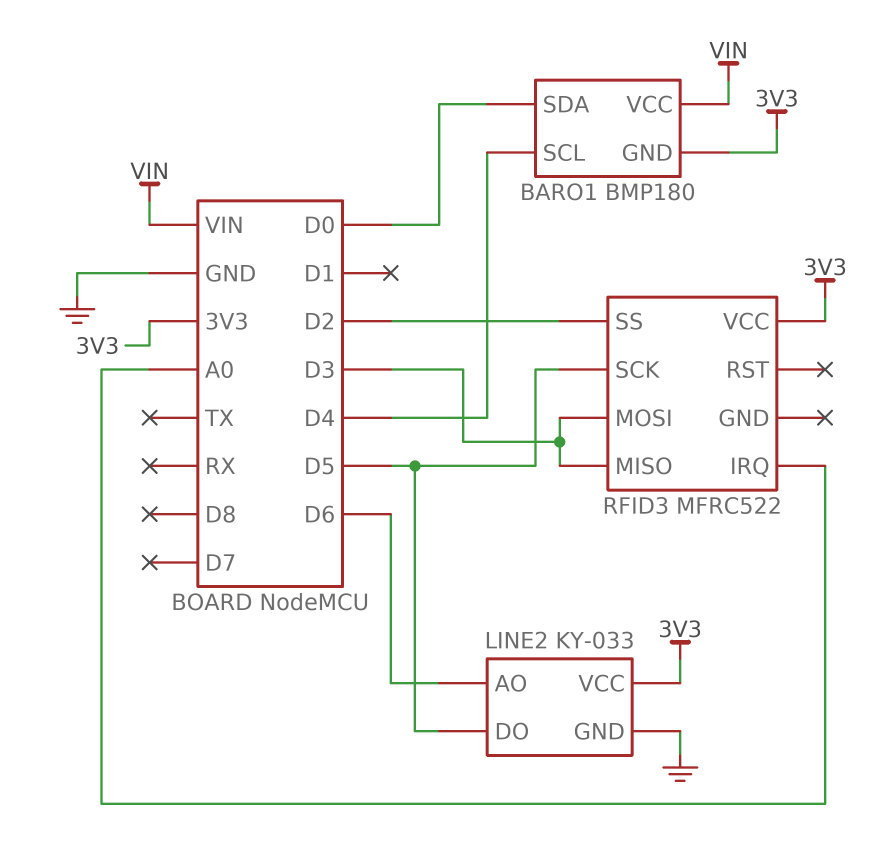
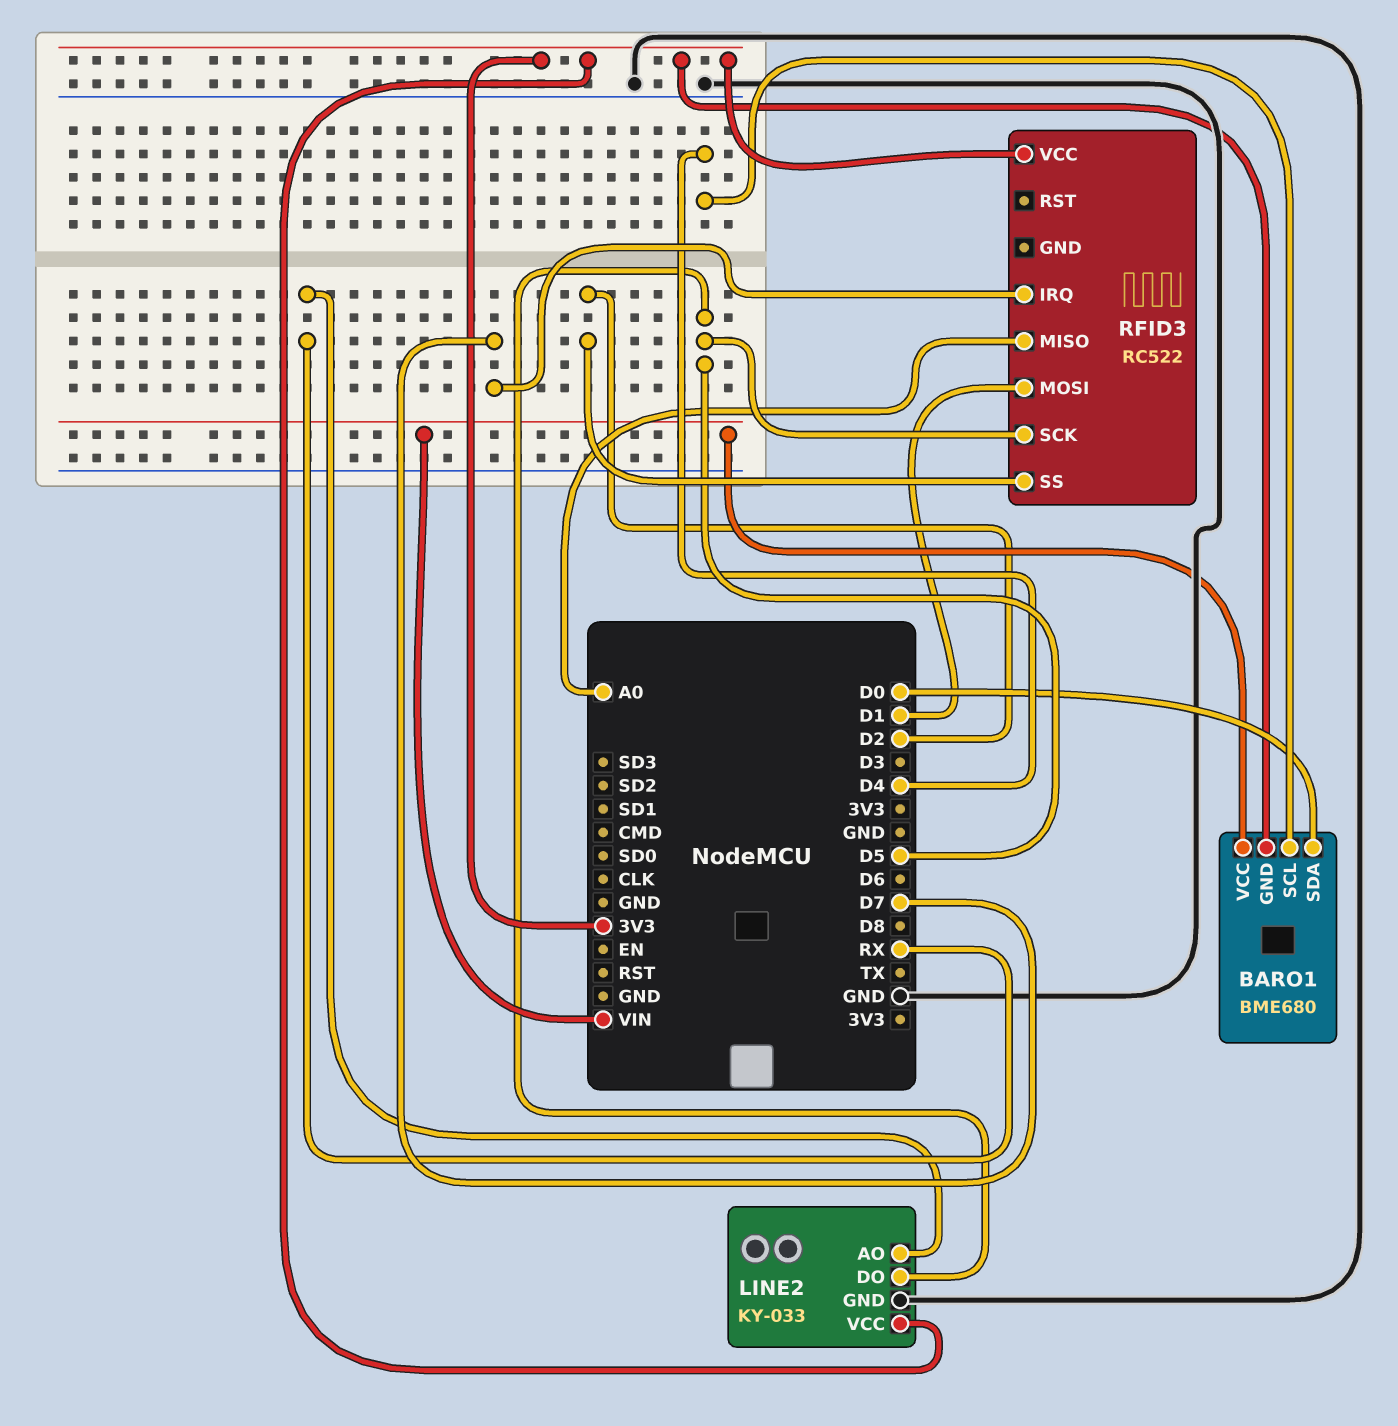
BARO1: BMP180 -> BME680
LINE2 pin AO: D6 -> RX
RFID3: MFRC522 -> RC522
RFID3 pin IRQ: A0 -> D7
RFID3 pin MISO: D3 -> A0
RFID3 pin MOSI: D3 -> D1

